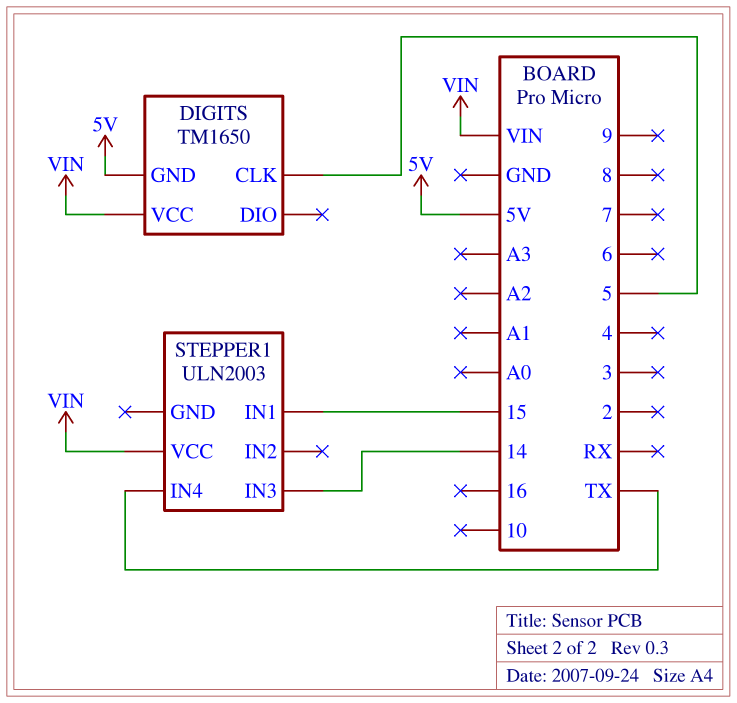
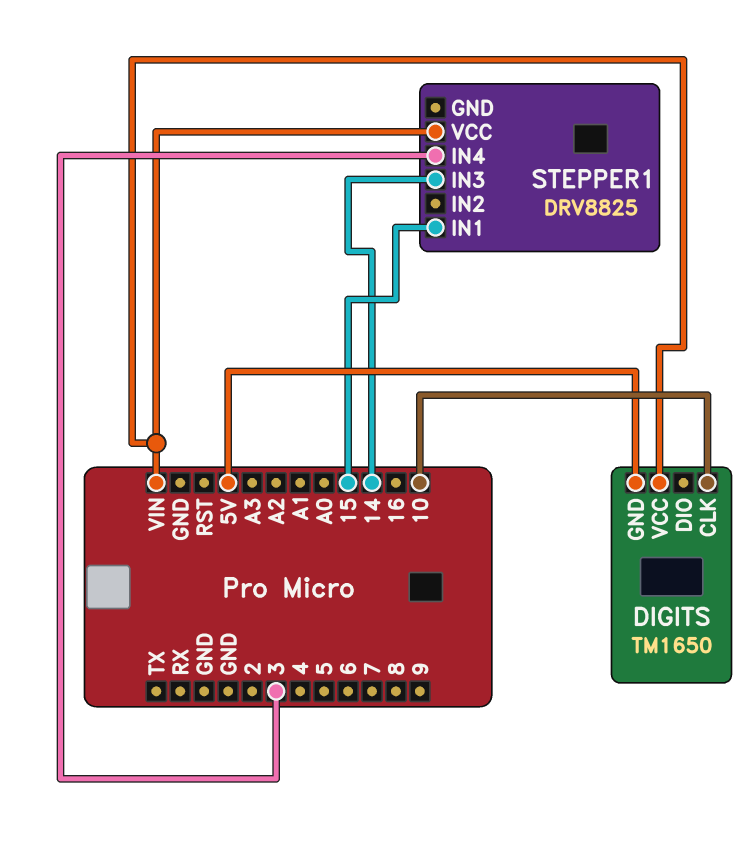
DIGITS pin CLK: 5 -> 10
STEPPER1: ULN2003 -> DRV8825
STEPPER1 pin IN4: TX -> 3

